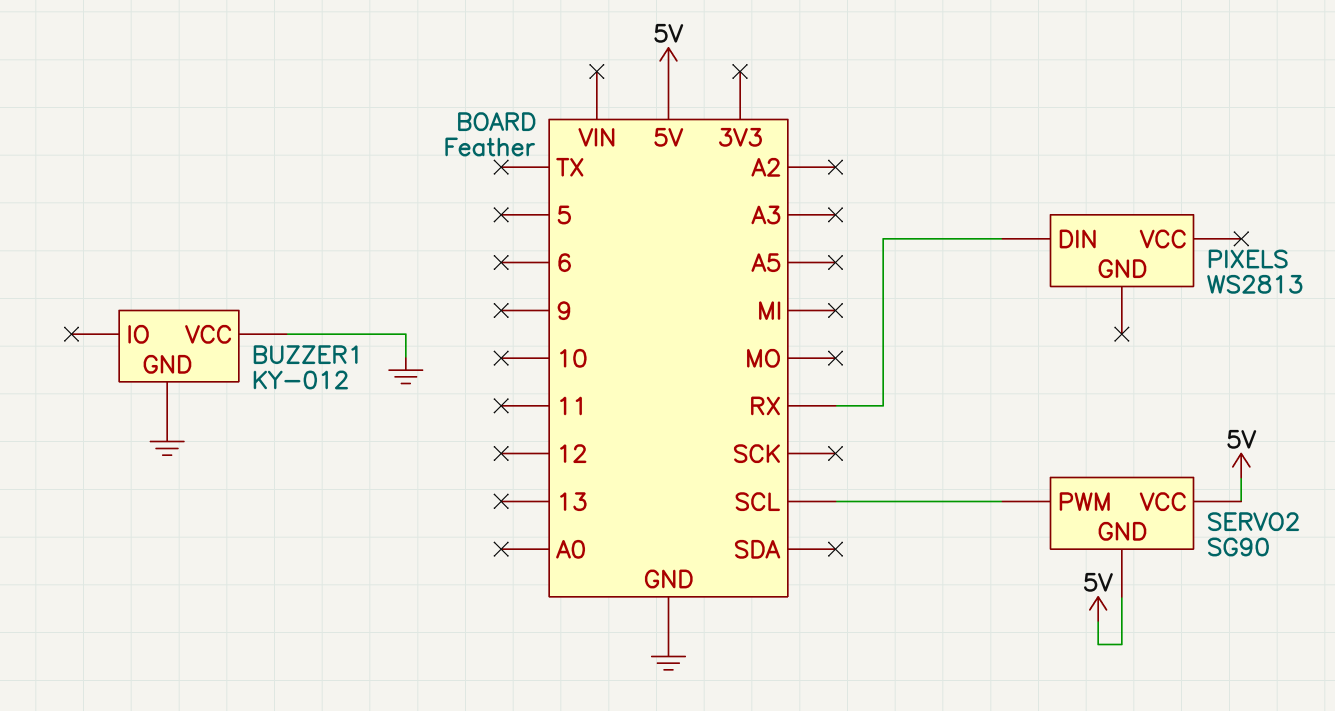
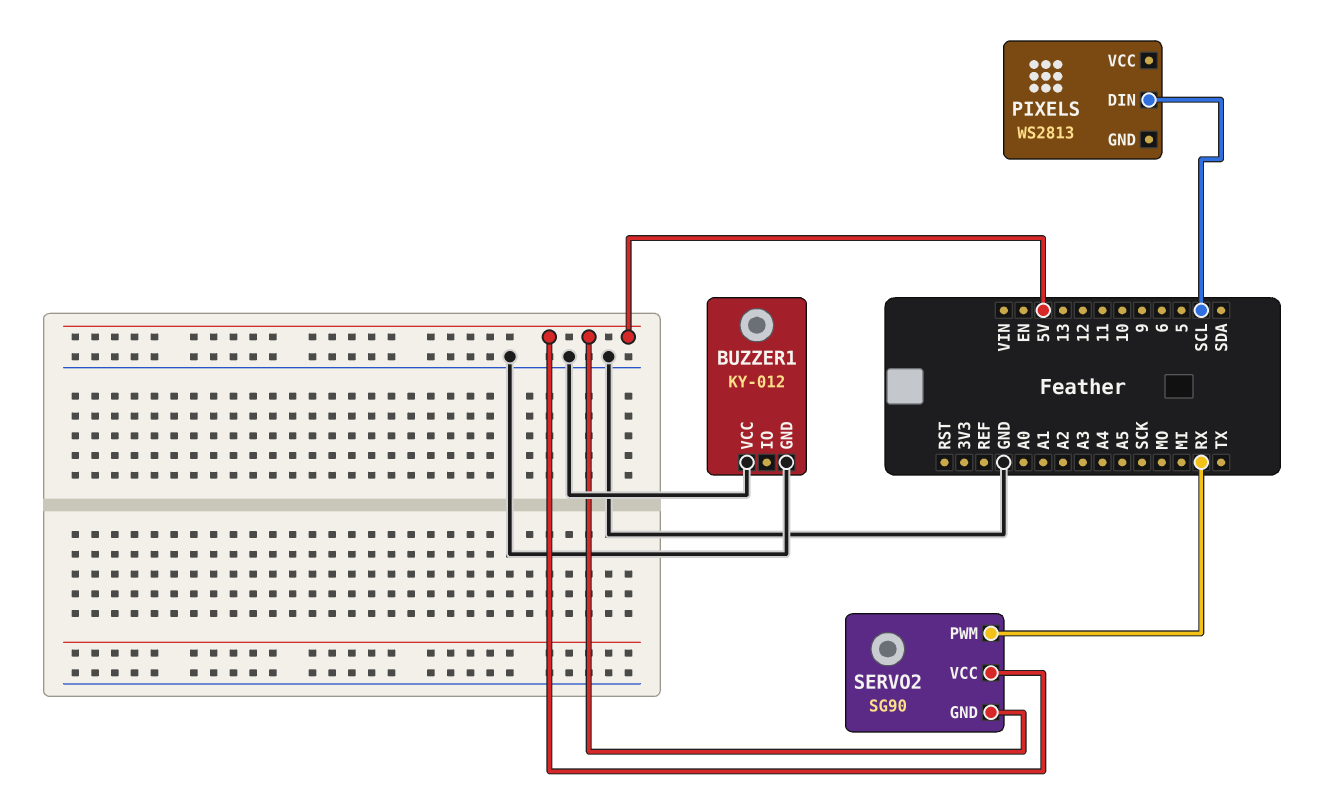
PIXELS pin DIN: RX -> SCL
SERVO2 pin PWM: SCL -> RX

